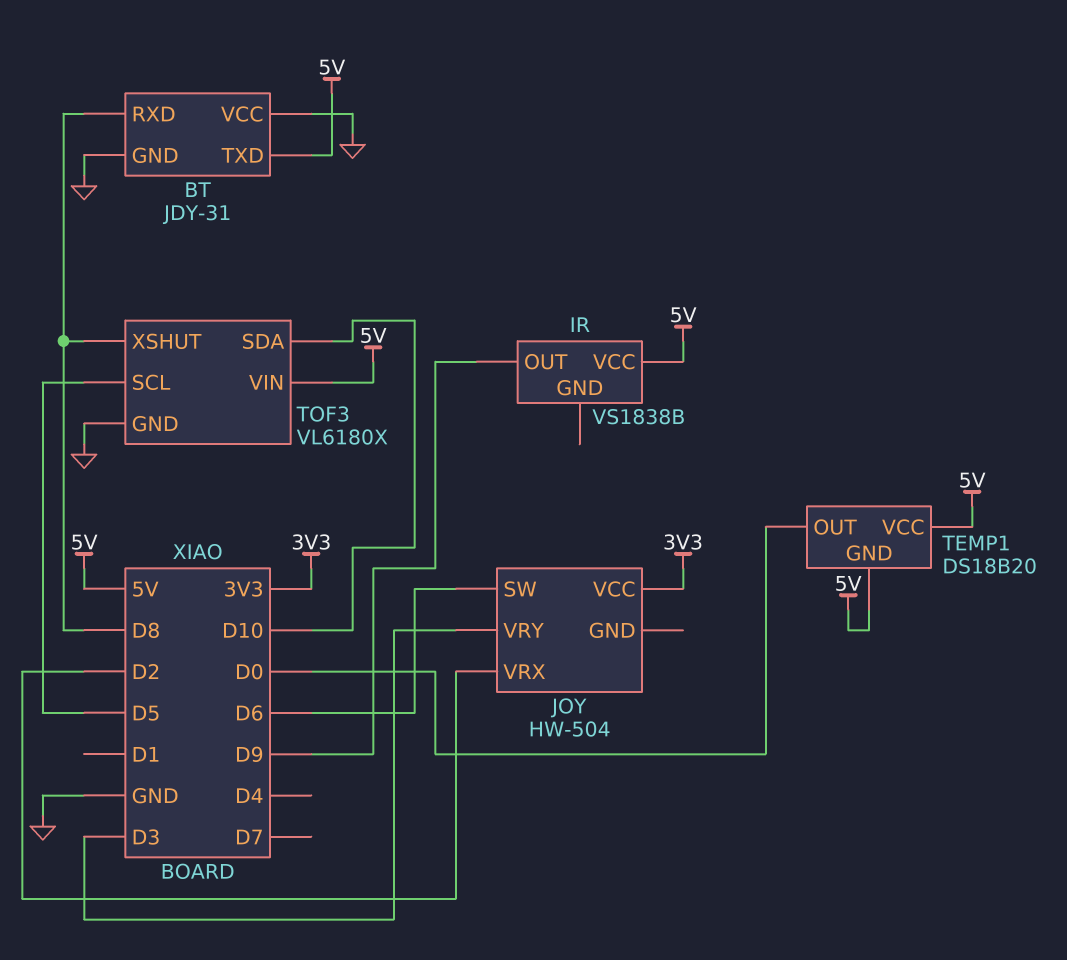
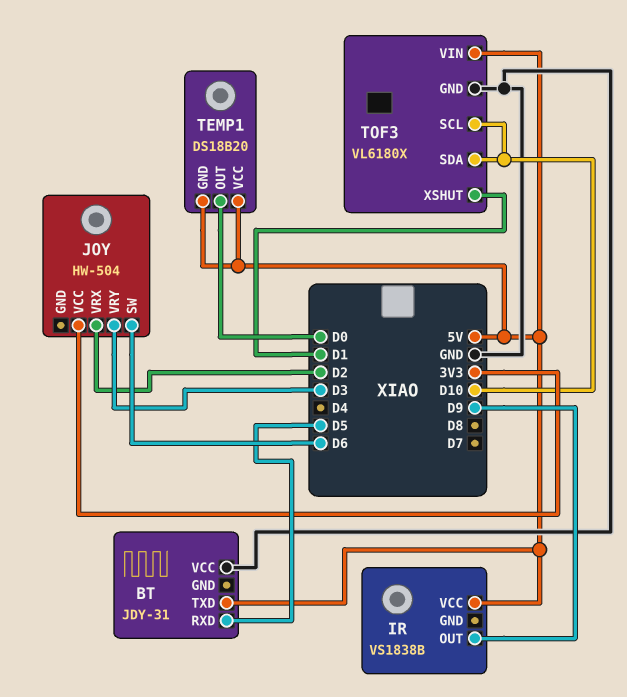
BT pin GND: GND -> none
BT pin RXD: D8 -> D5
TOF3 pin SCL: D5 -> D10
TOF3 pin XSHUT: D8 -> D1

